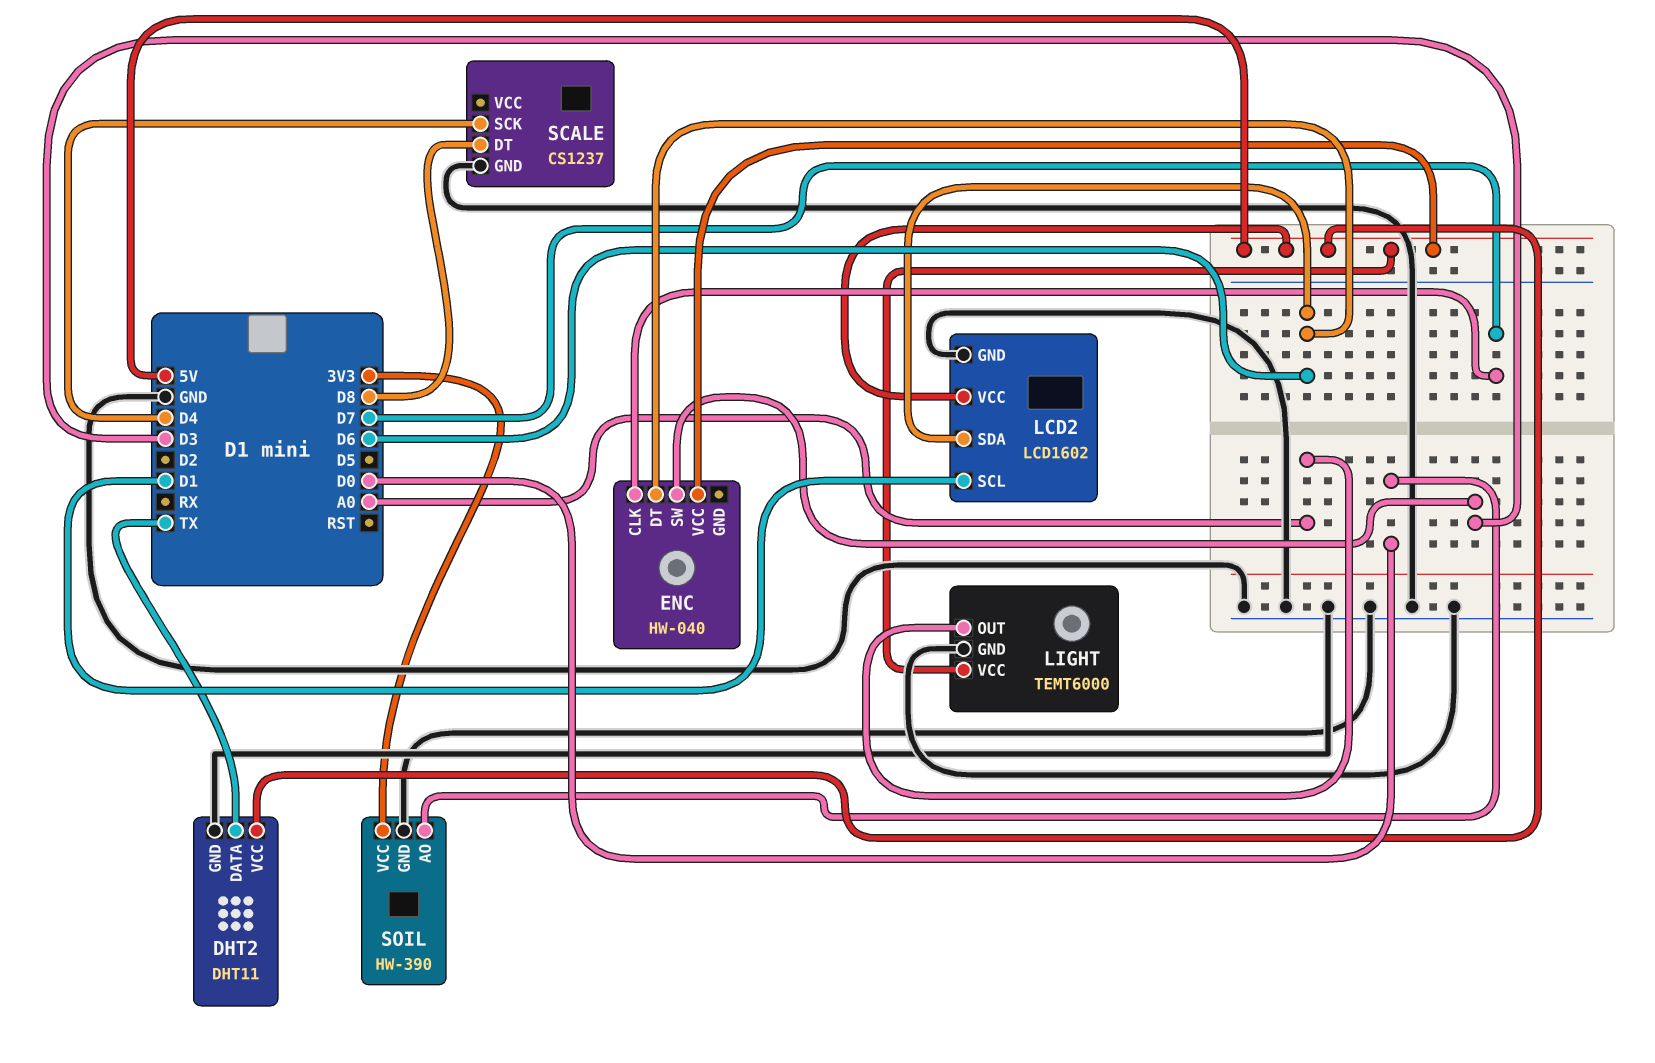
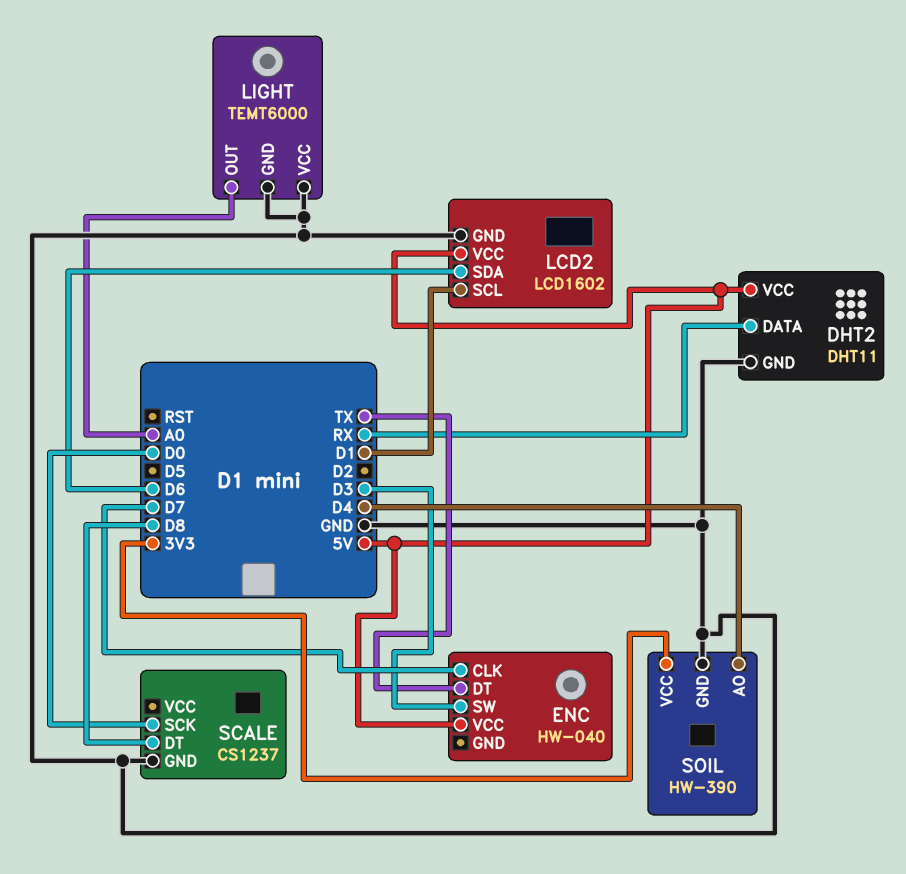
DHT2 pin DATA: TX -> RX
ENC pin DT: D6 -> TX
LIGHT pin VCC: 5V -> GND
SCALE pin SCK: D4 -> D0
SOIL pin AO: D0 -> D4

